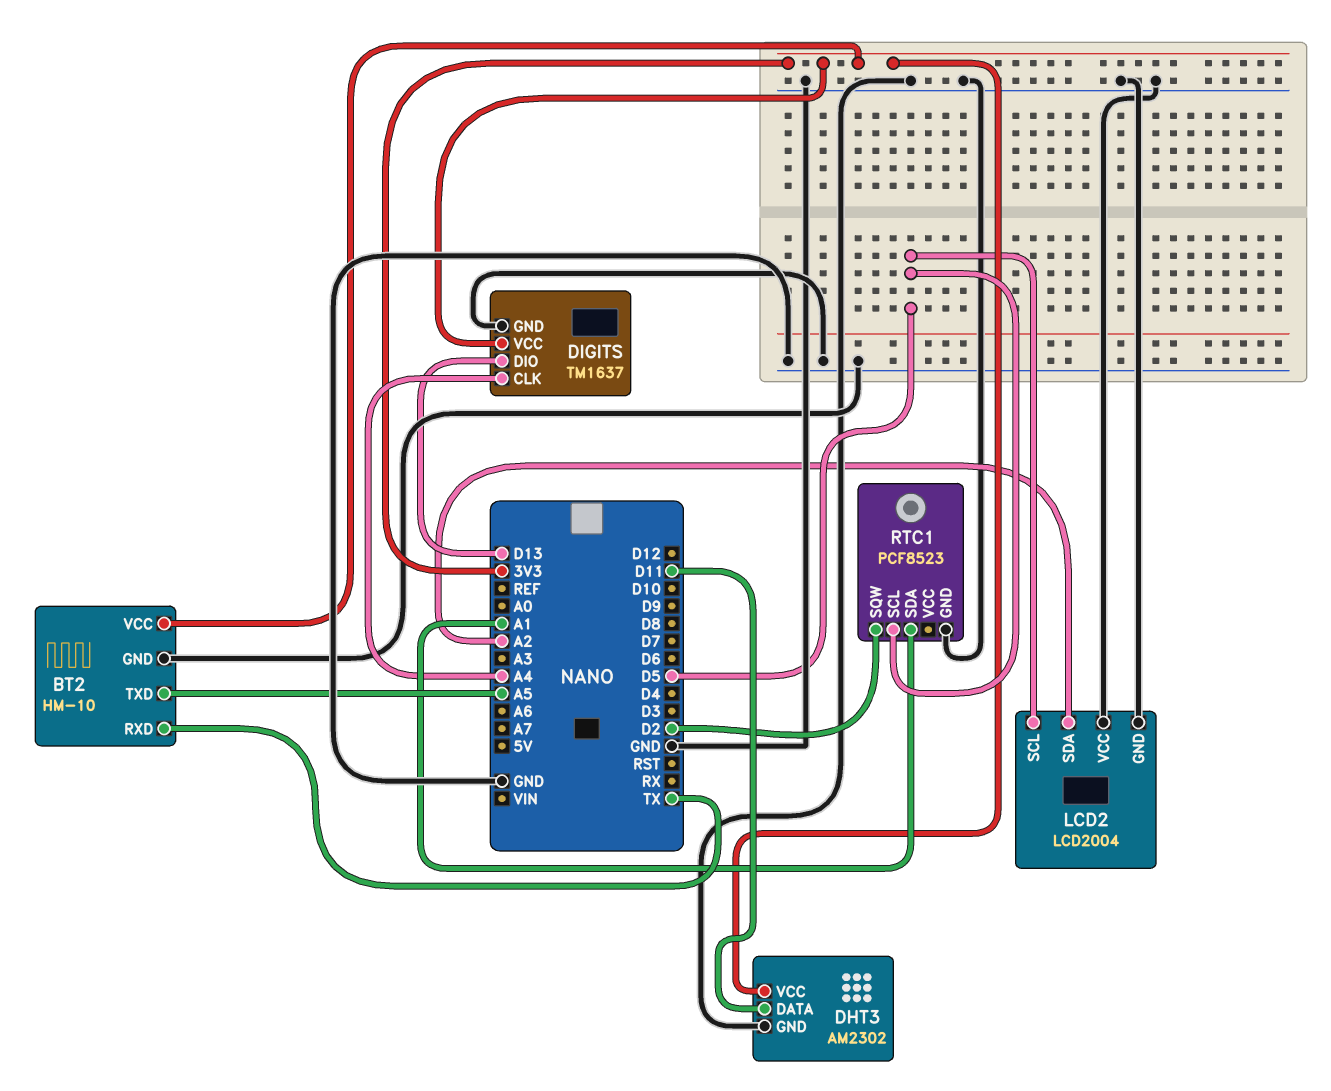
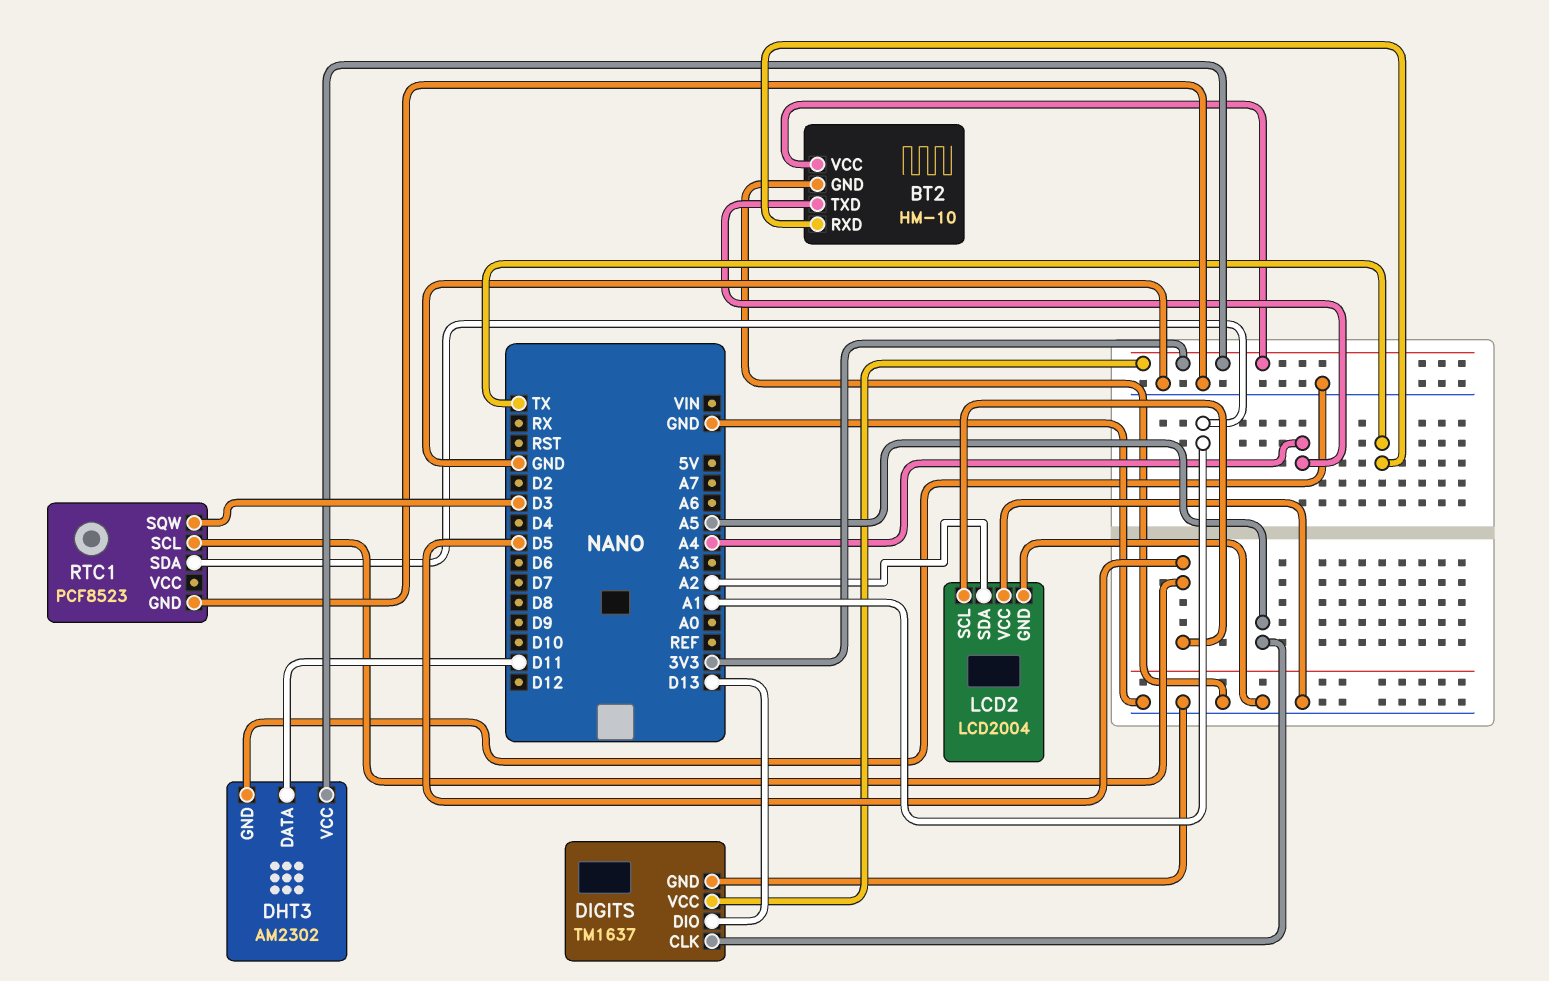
BT2 pin TXD: A5 -> A4
DIGITS pin CLK: A4 -> A5
RTC1 pin SQW: D2 -> D3

